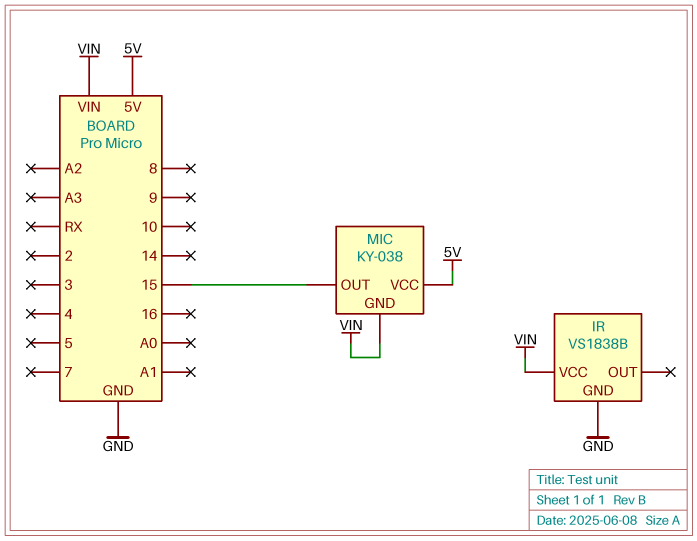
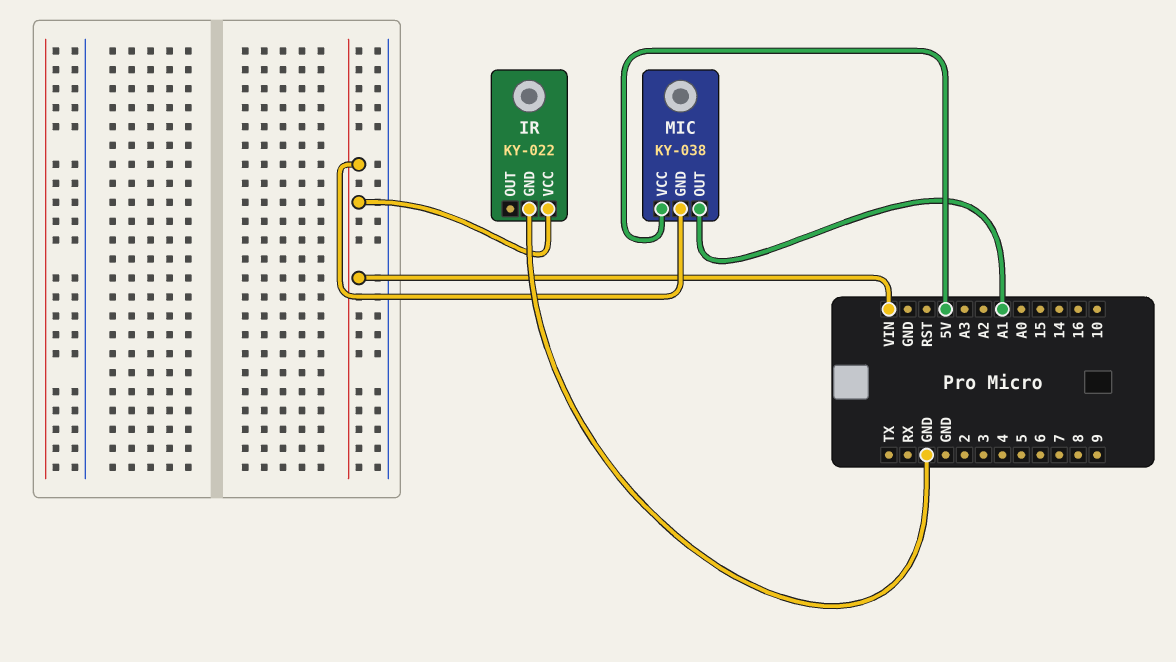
IR: VS1838B -> KY-022
MIC pin OUT: 15 -> A1

